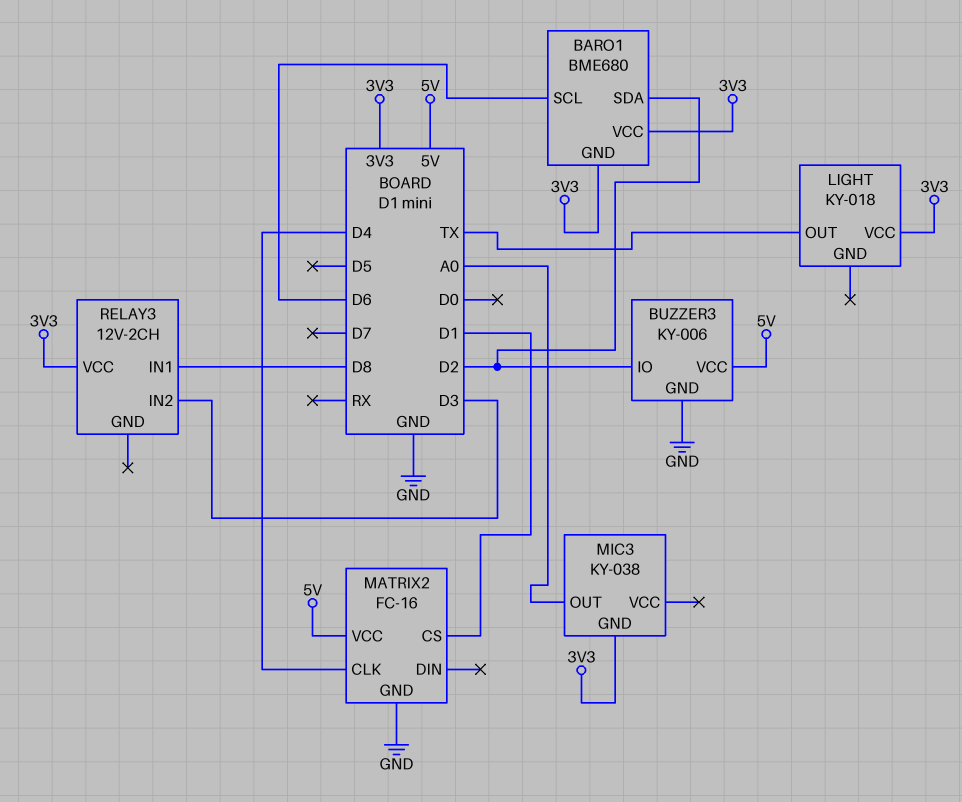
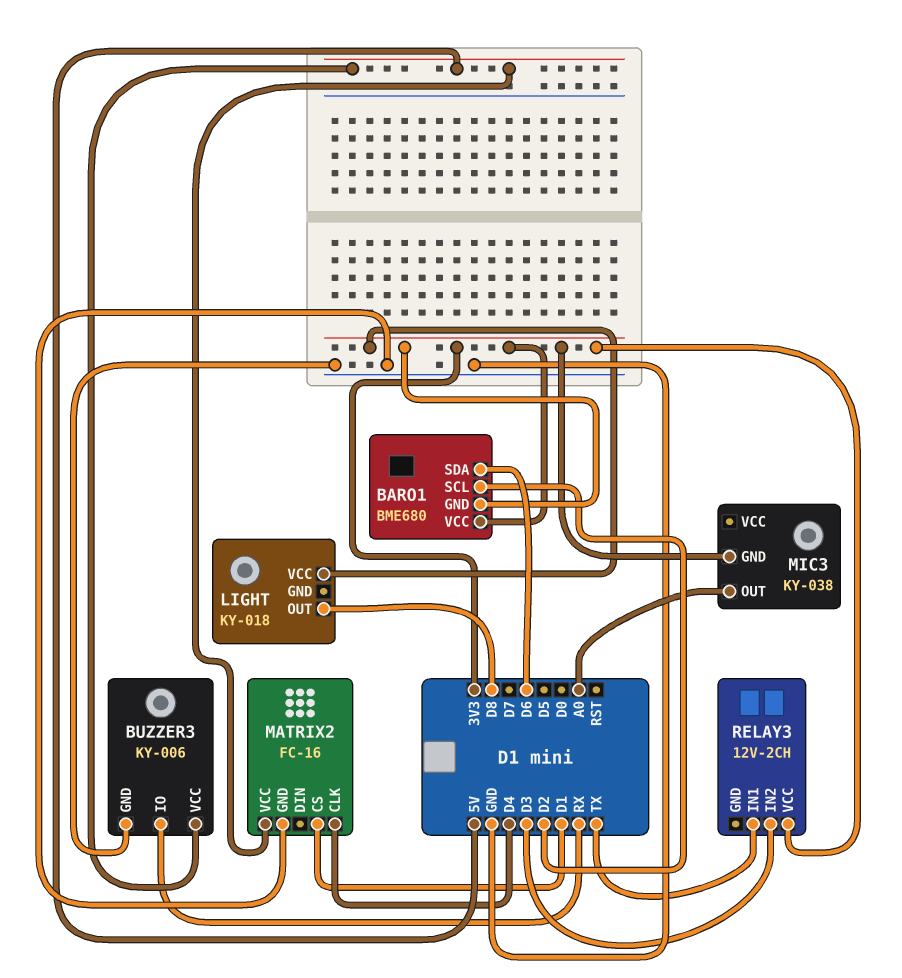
BARO1 pin SCL: D6 -> D2
BARO1 pin SDA: D2 -> D6
BUZZER3 pin IO: D2 -> RX
LIGHT pin OUT: TX -> D8
RELAY3 pin IN1: D8 -> TX

